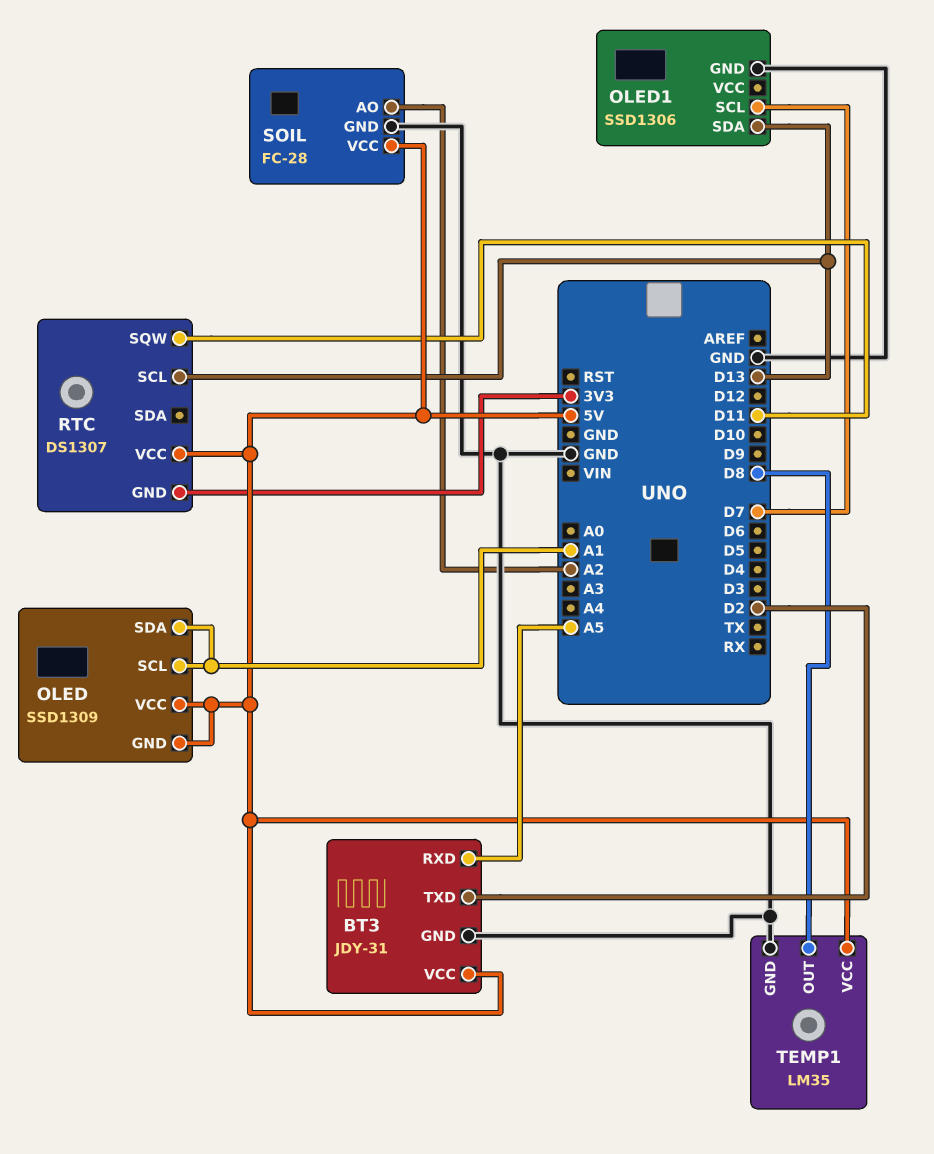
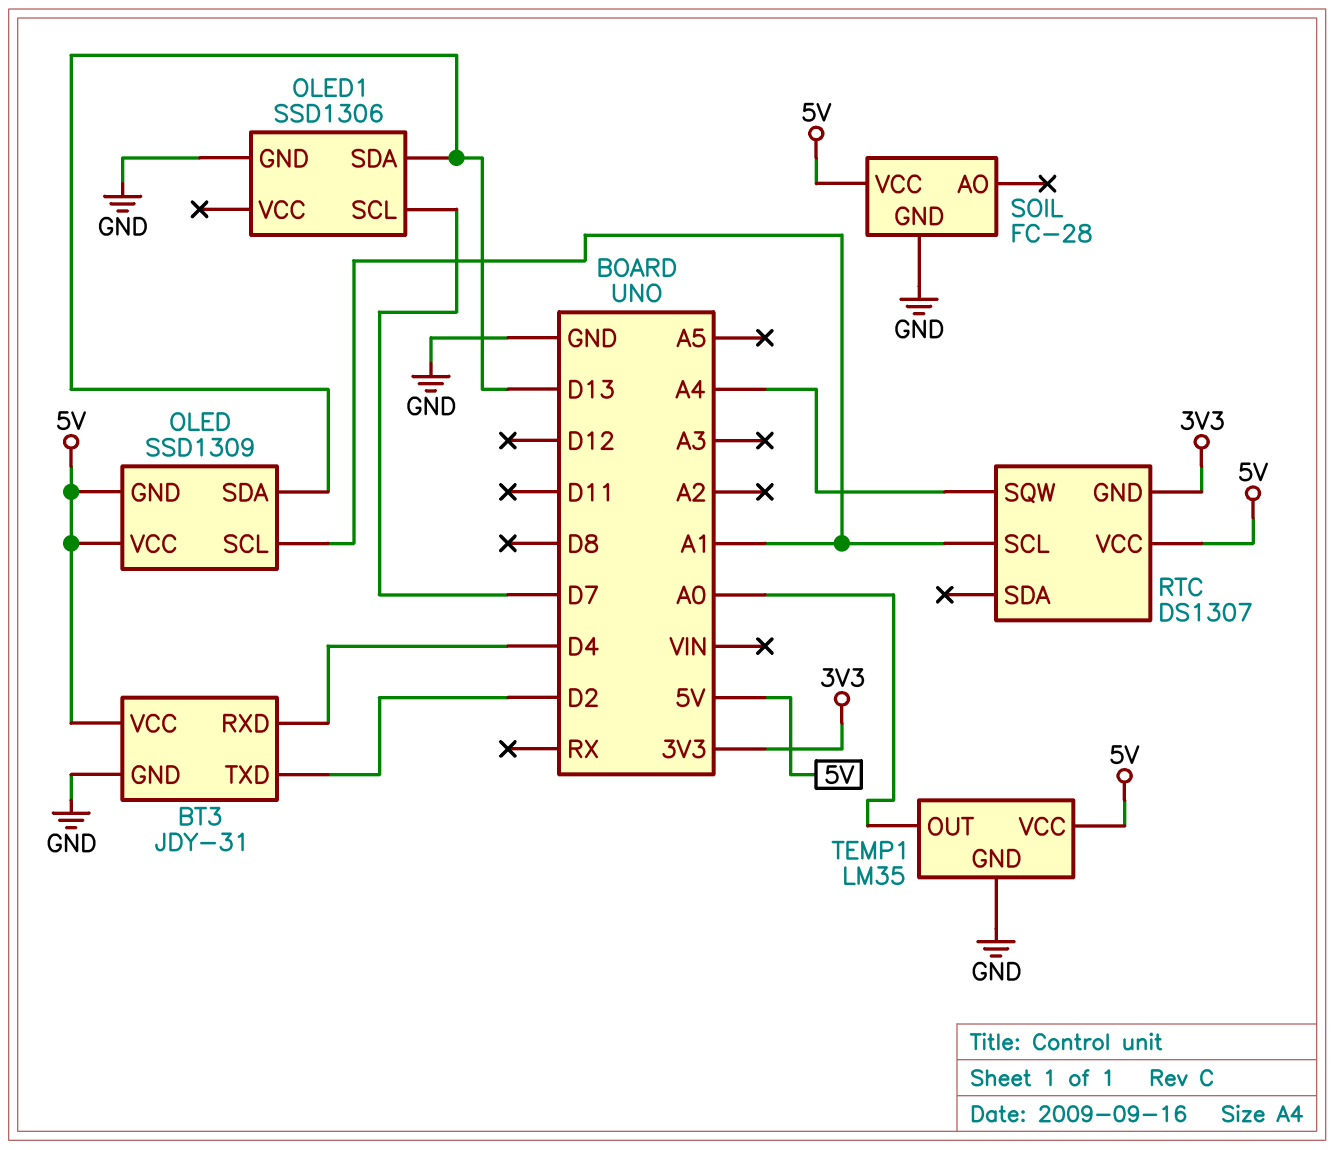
BT3 pin RXD: A5 -> D4
OLED pin SDA: A1 -> D13
RTC pin SCL: D13 -> A1
RTC pin SQW: D11 -> A4
SOIL pin AO: A2 -> none
TEMP1 pin OUT: D8 -> A0

